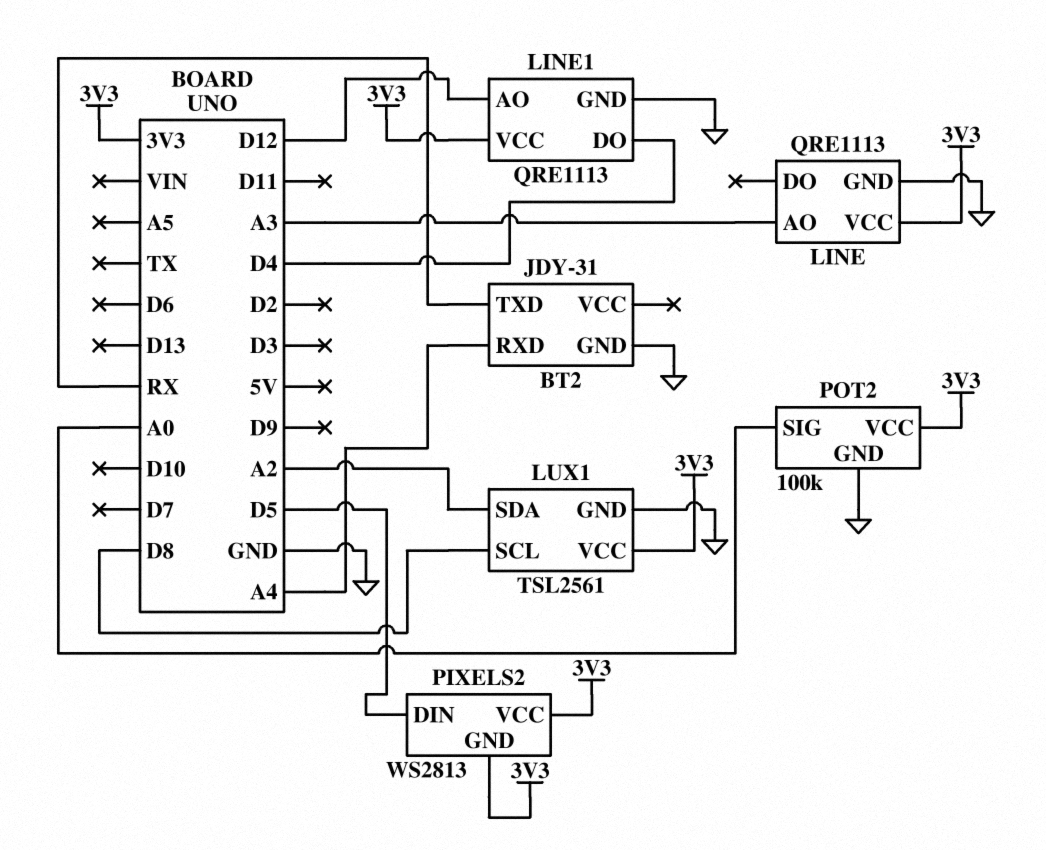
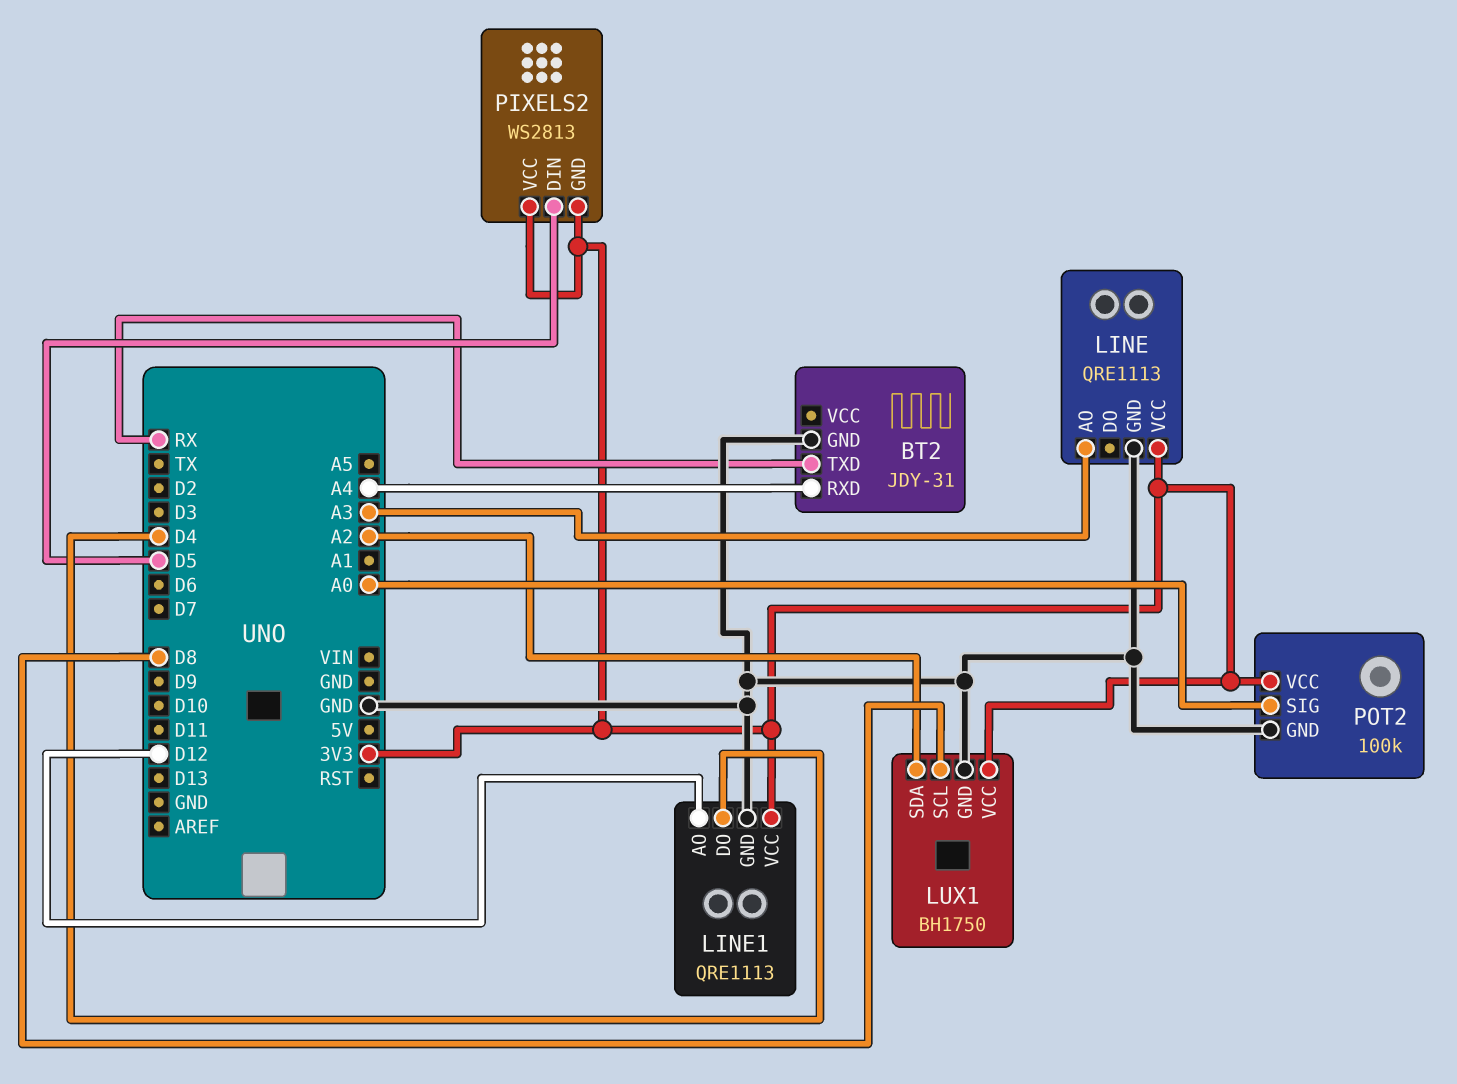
LUX1: TSL2561 -> BH1750

